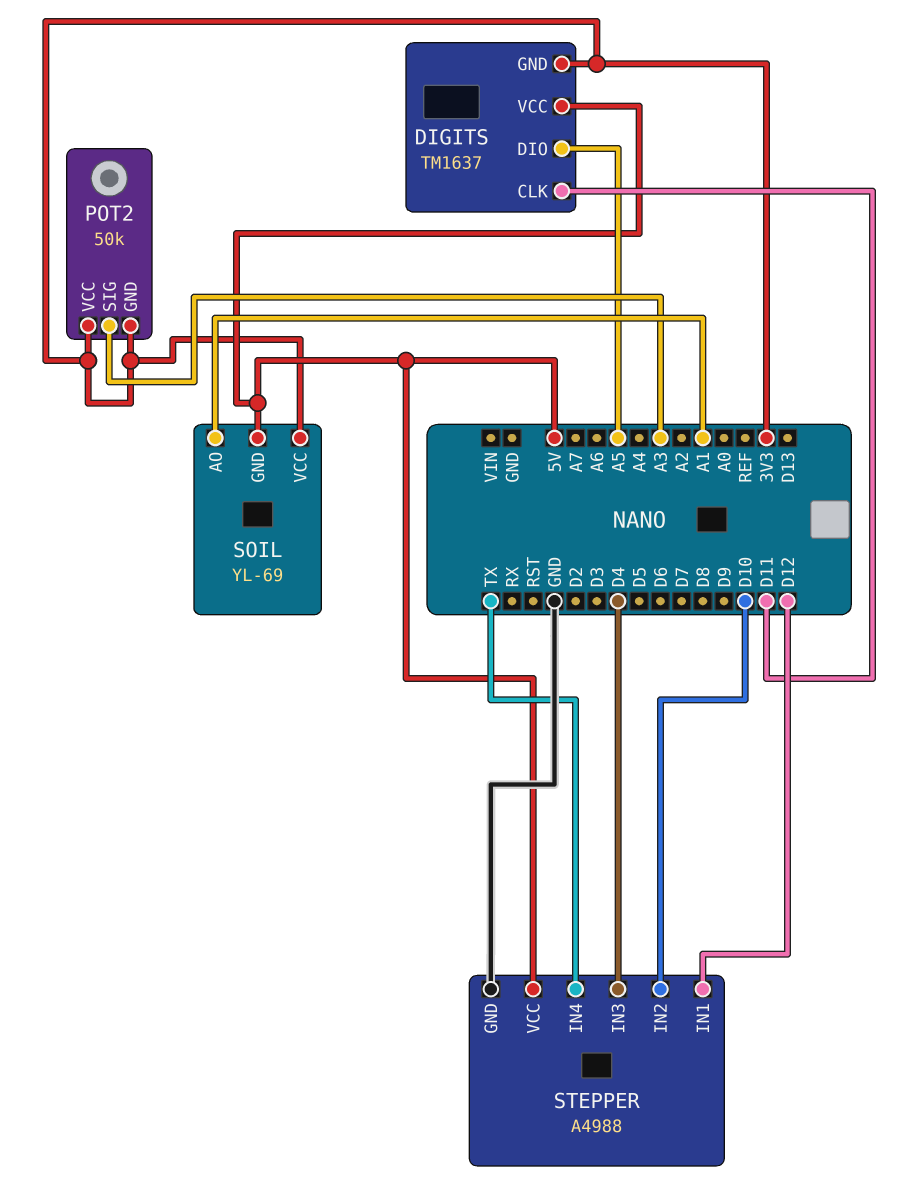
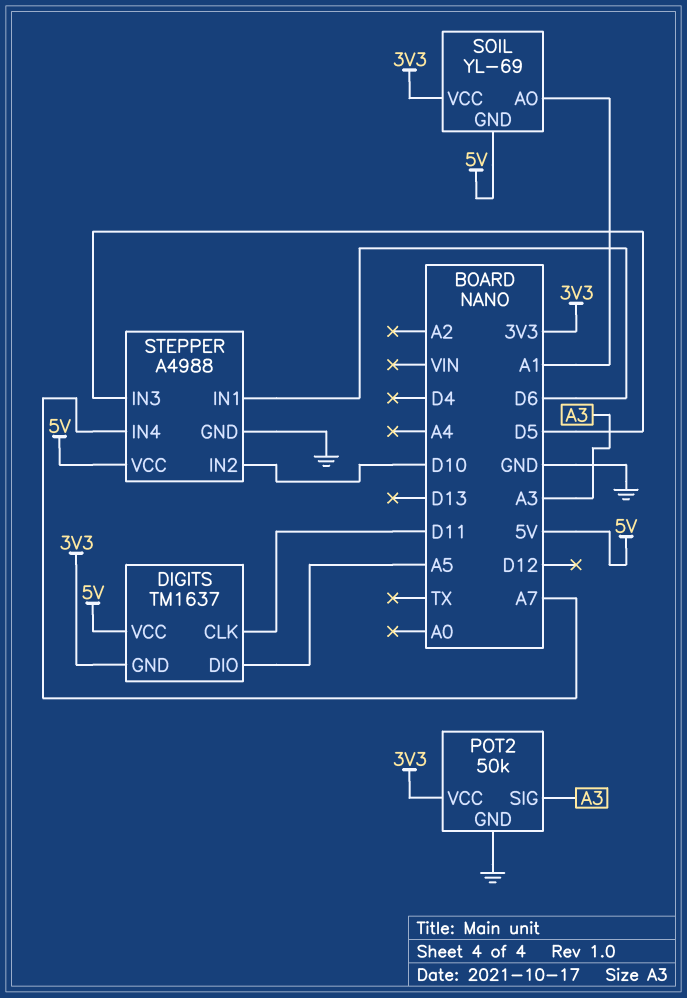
POT2 pin GND: 3V3 -> GND
STEPPER pin IN1: D12 -> D6
STEPPER pin IN3: D4 -> D5
STEPPER pin IN4: TX -> A7

